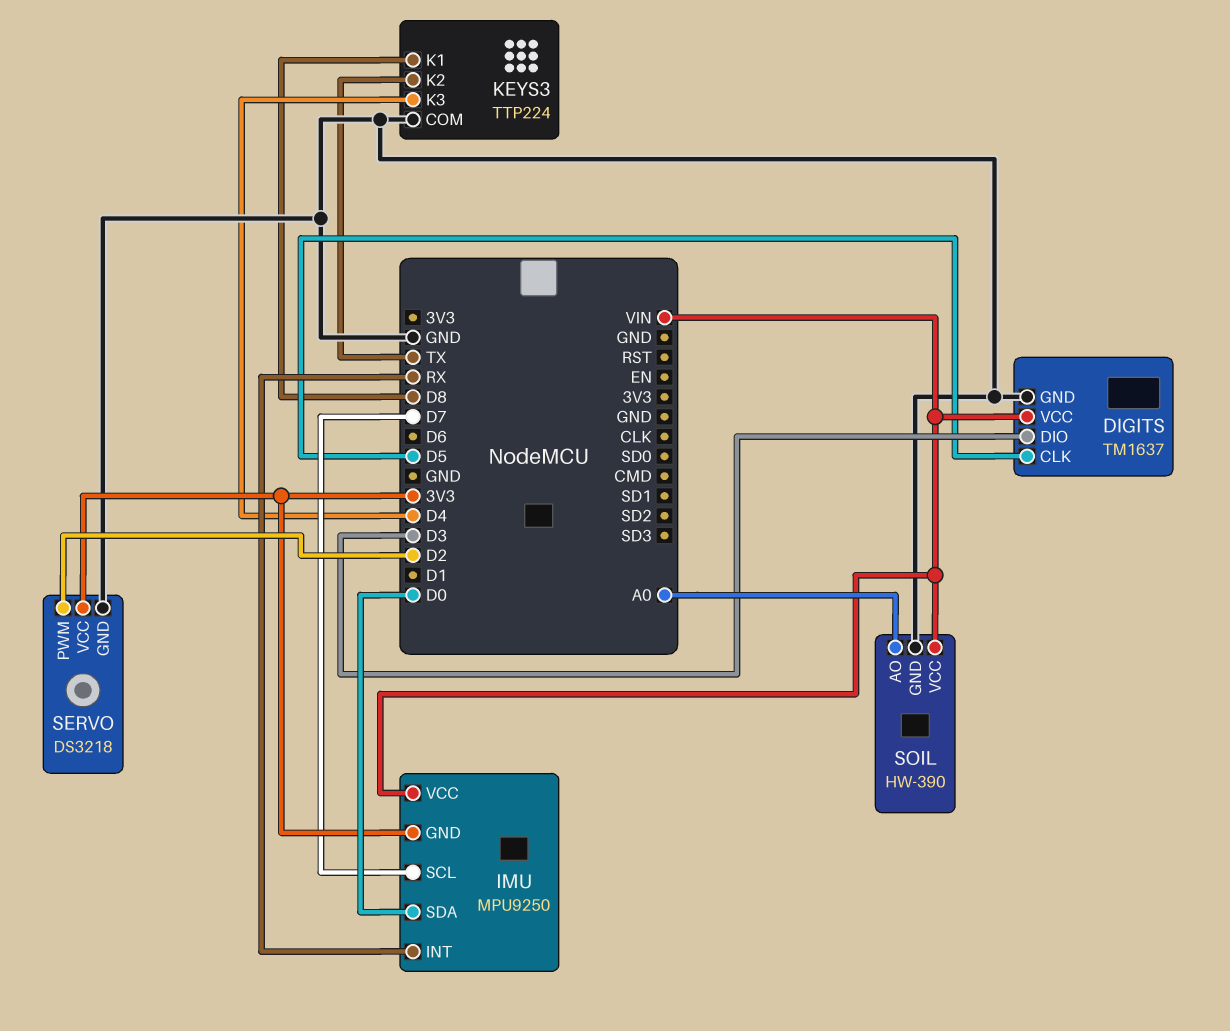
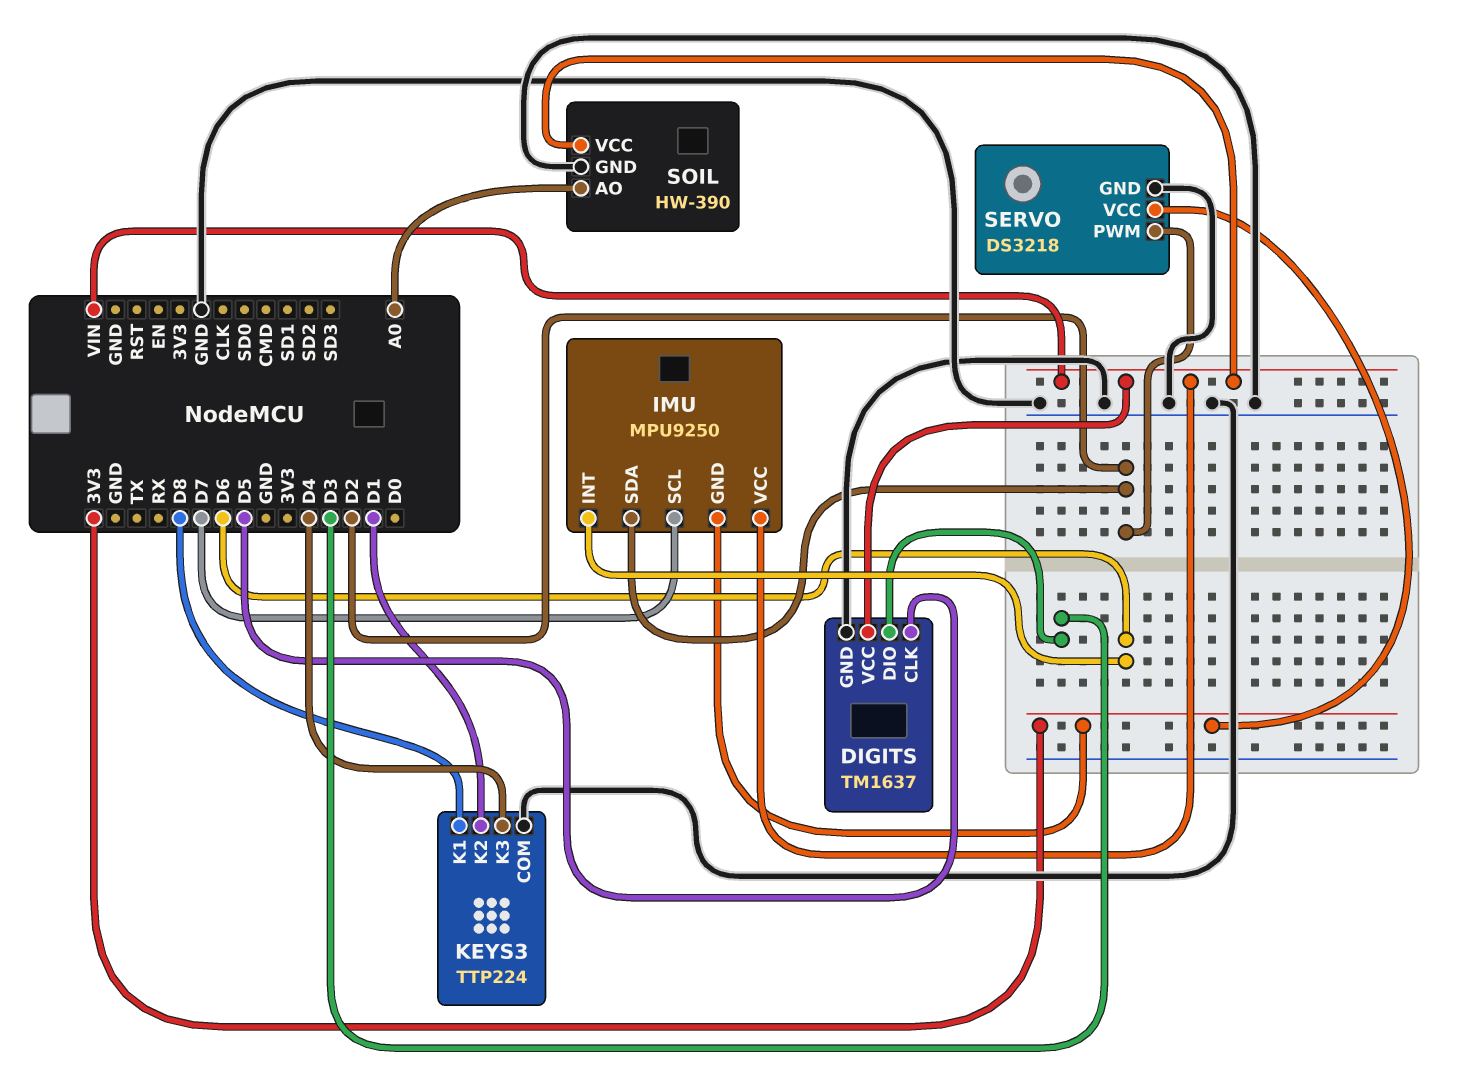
IMU pin INT: RX -> D6
IMU pin SDA: D0 -> D2
KEYS3 pin K2: TX -> D1

